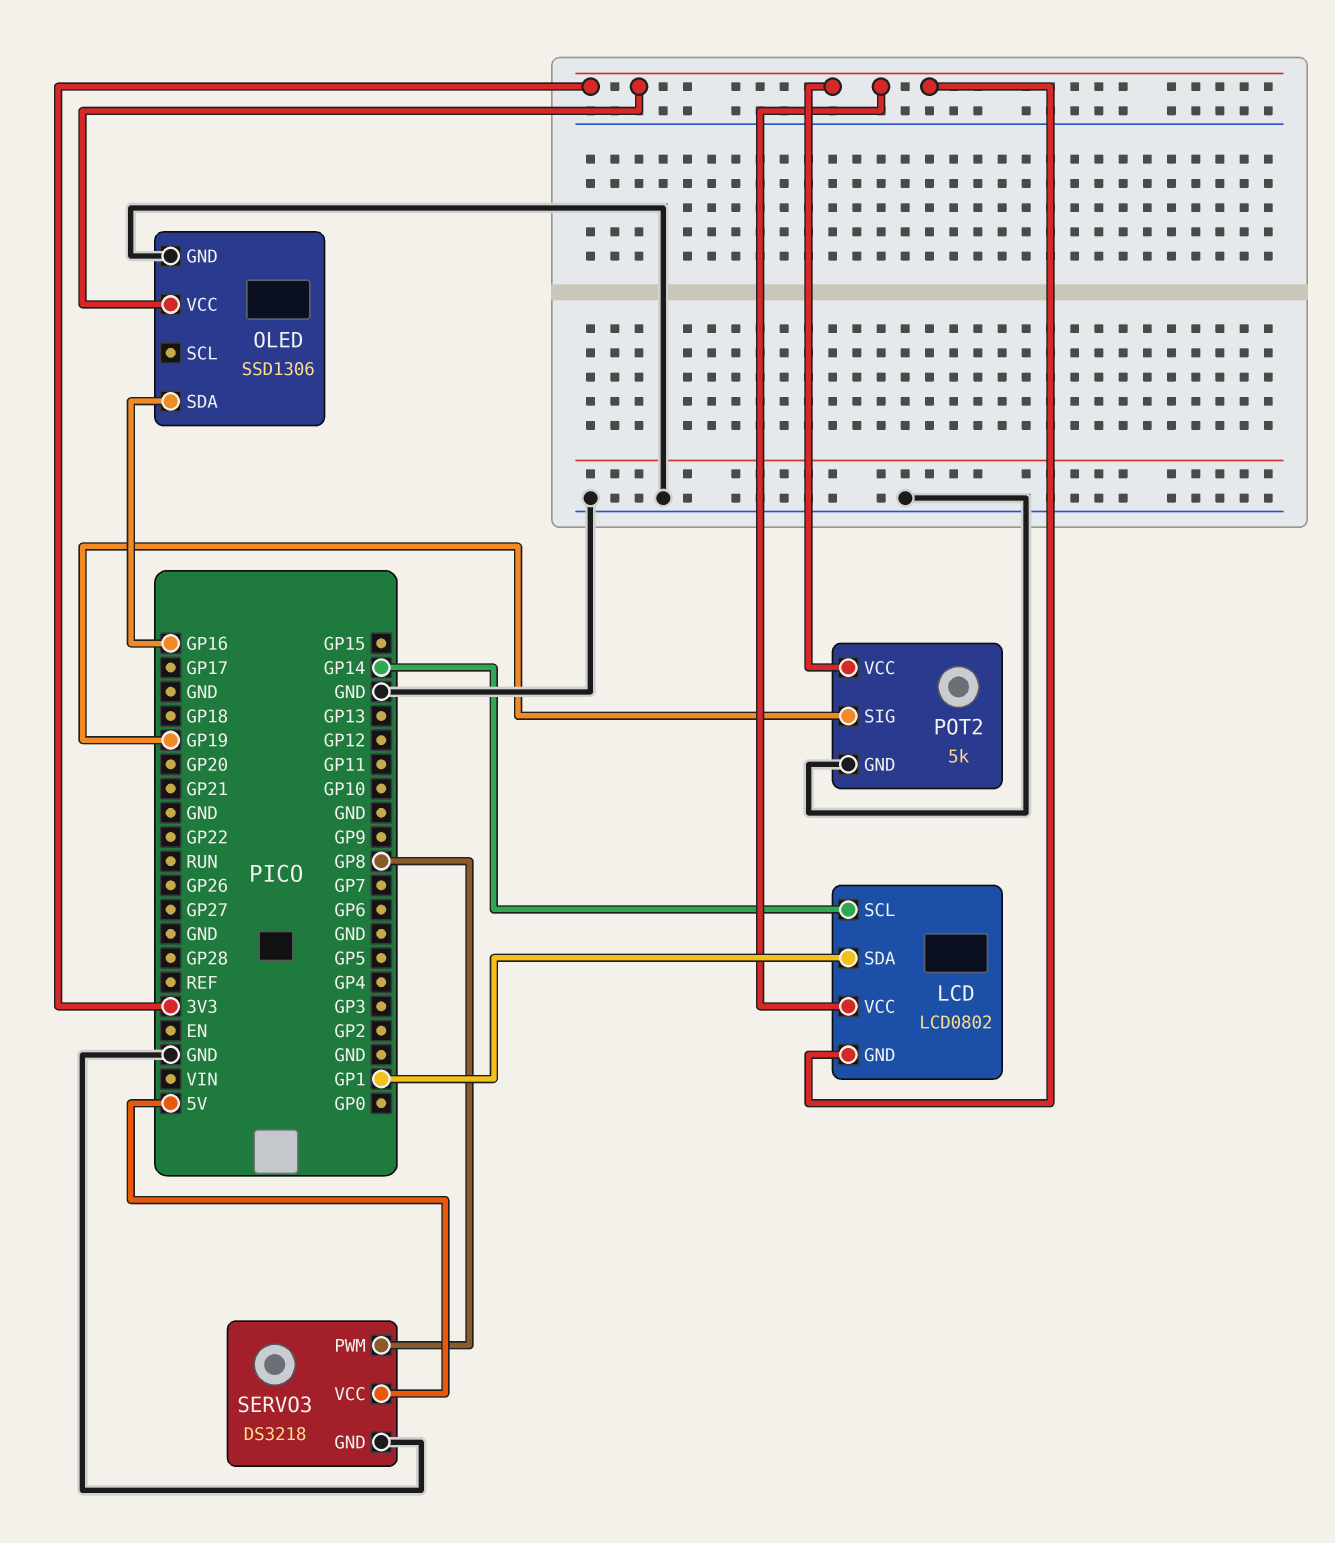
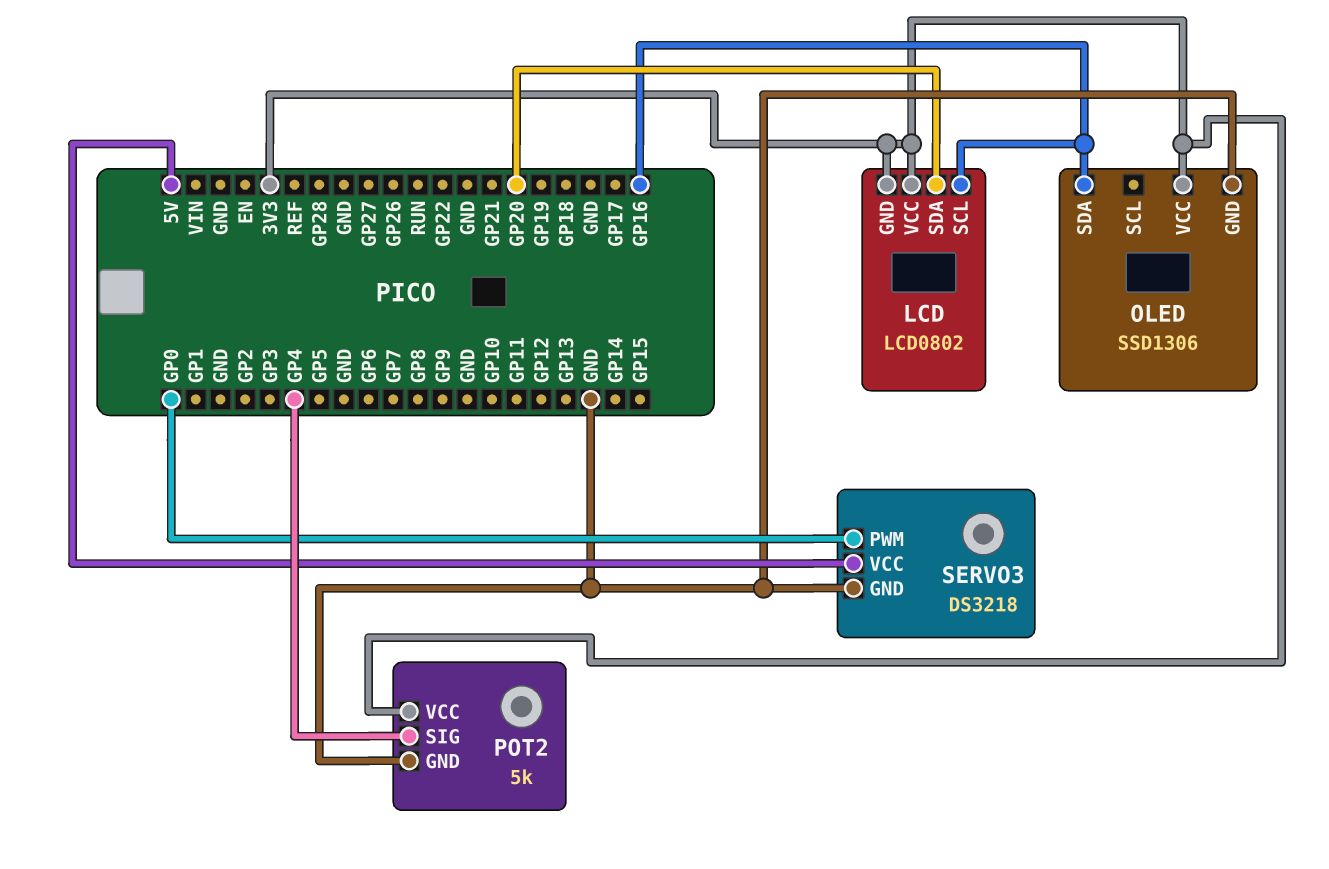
LCD pin SCL: GP14 -> GP16
LCD pin SDA: GP1 -> GP20
POT2 pin SIG: GP19 -> GP4
SERVO3 pin PWM: GP8 -> GP0

